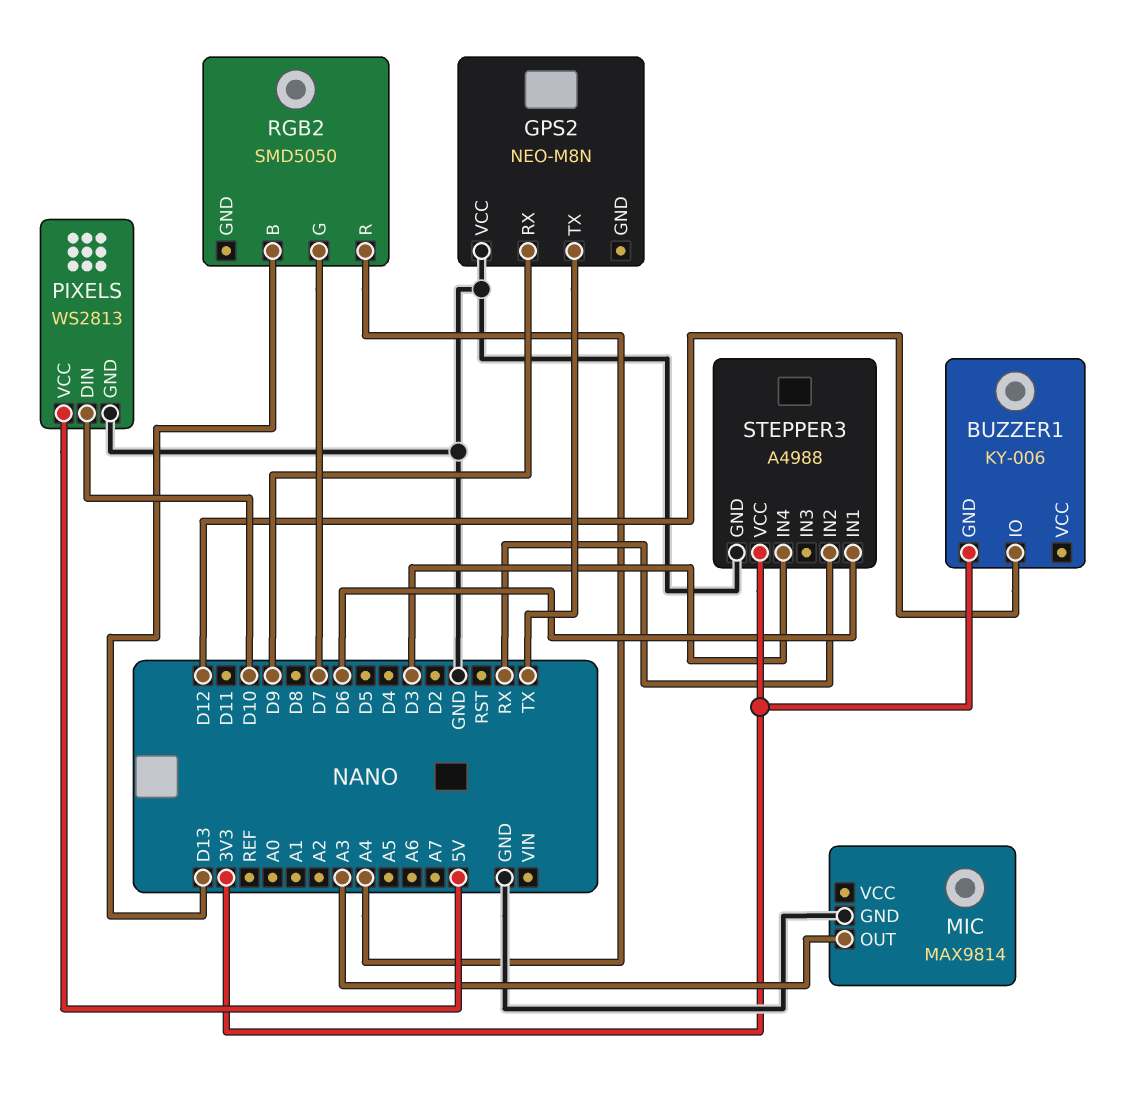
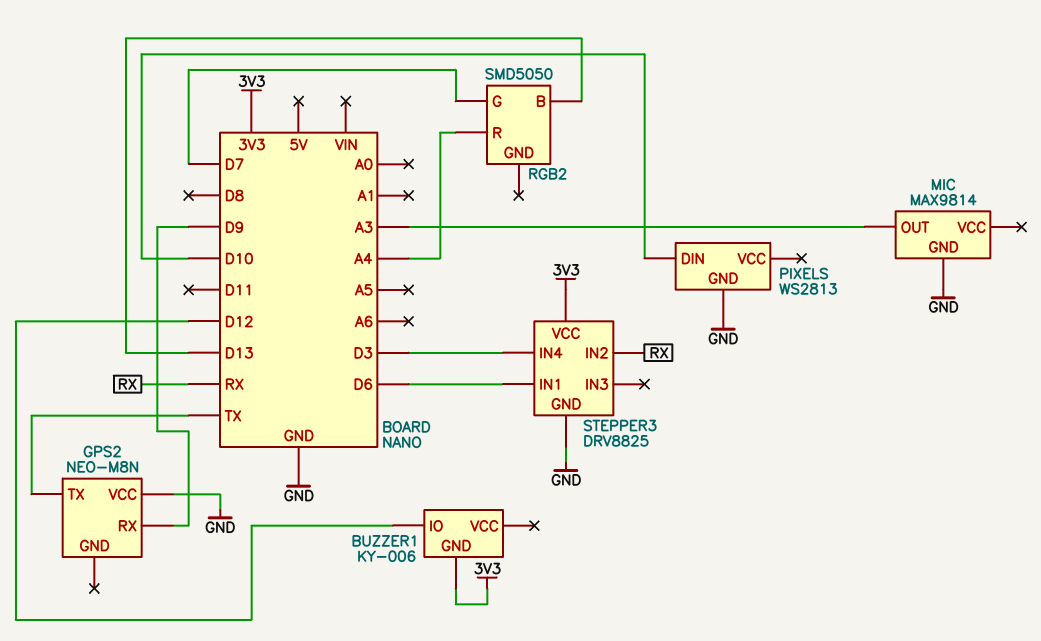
PIXELS pin VCC: 5V -> none
STEPPER3: A4988 -> DRV8825

